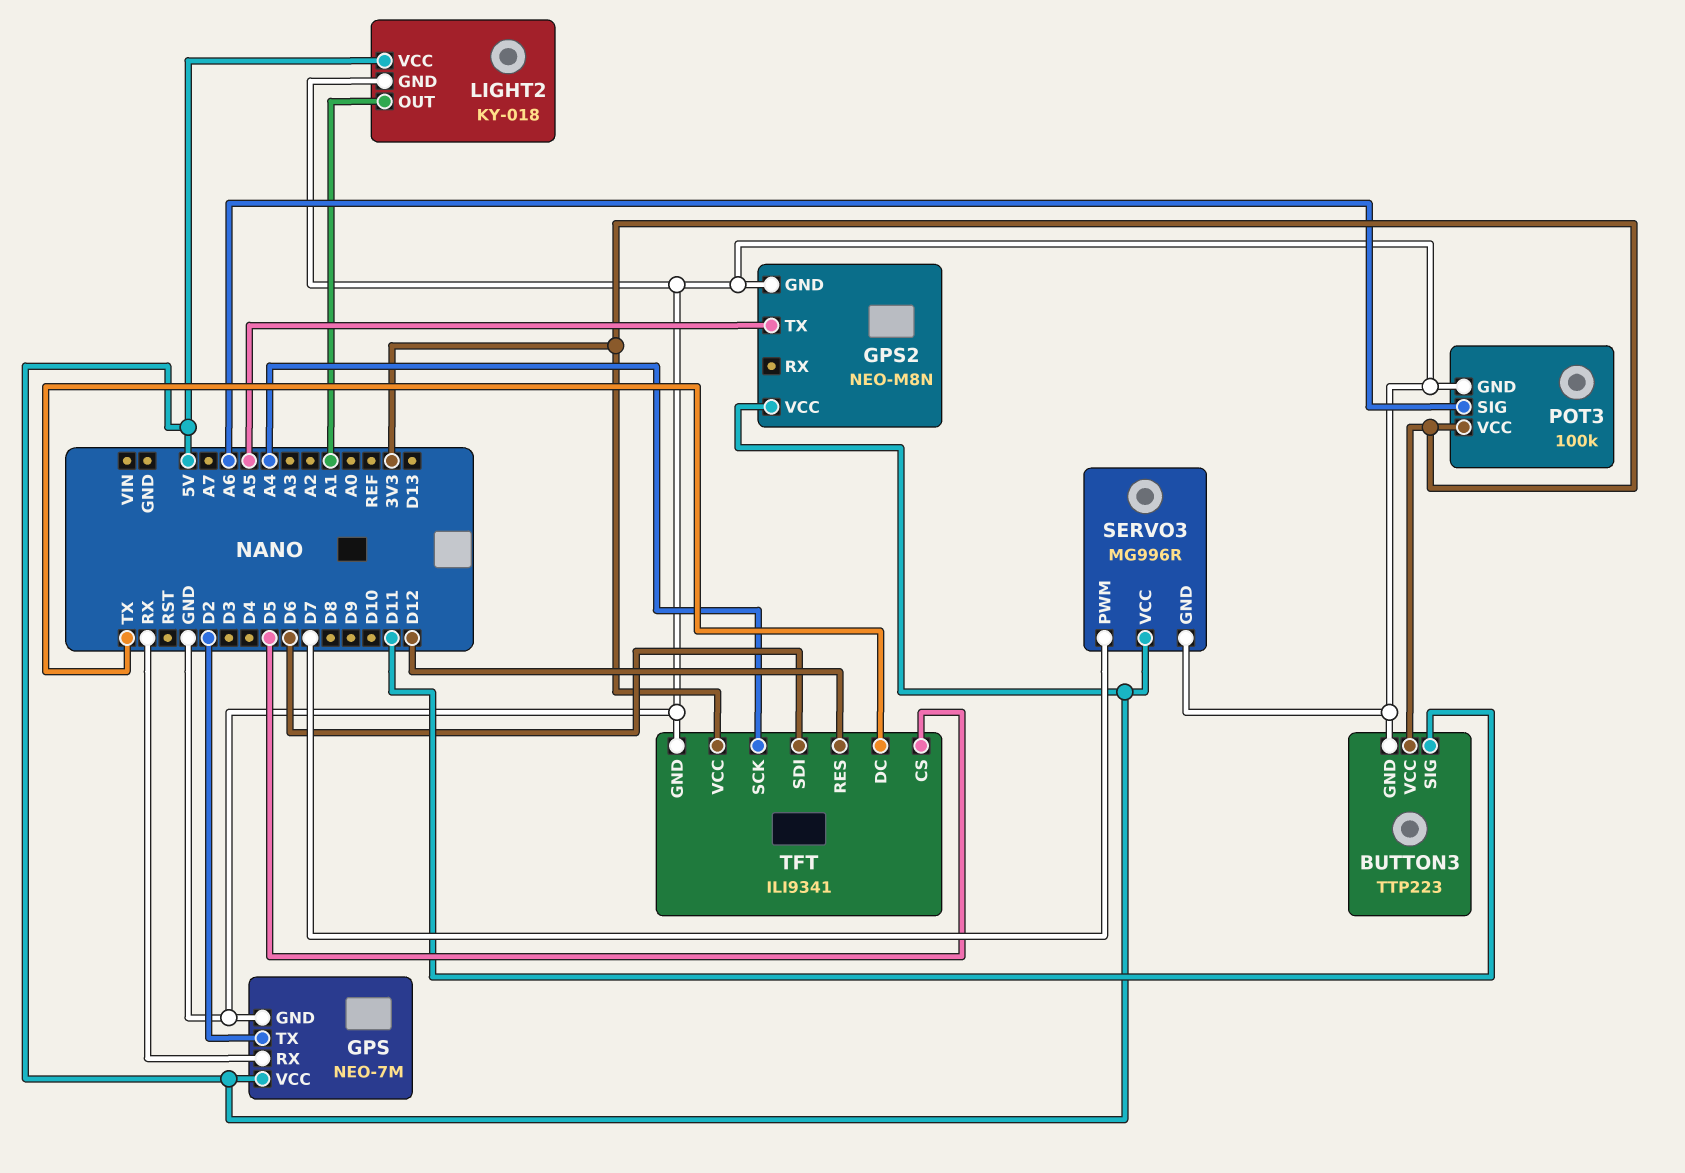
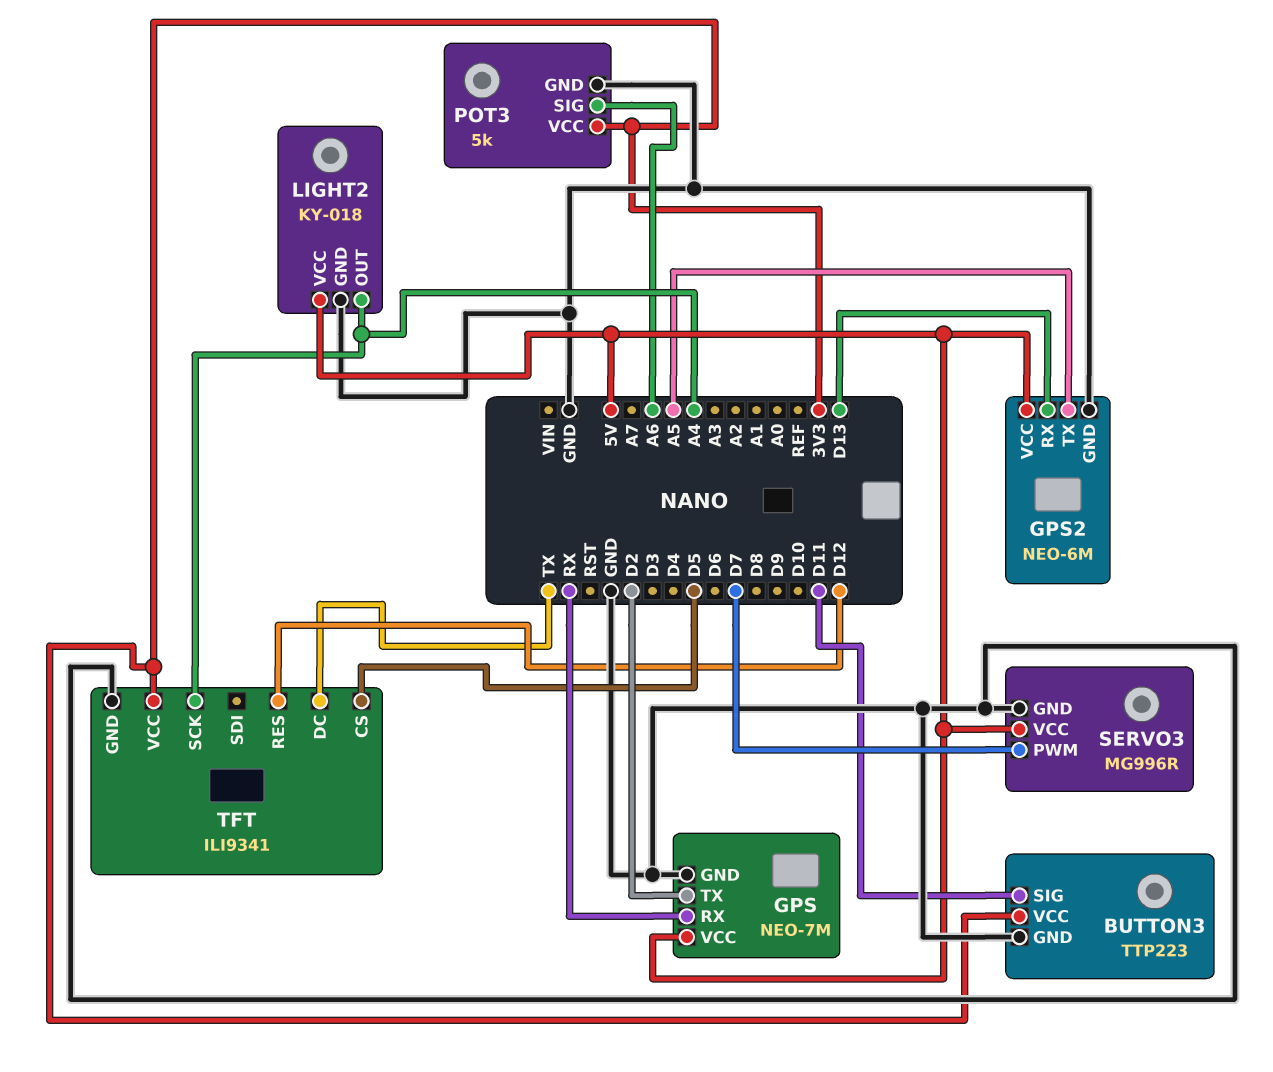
GPS2: NEO-M8N -> NEO-6M
GPS2 pin RX: none -> D13
LIGHT2 pin OUT: A1 -> A4
POT3: 100k -> 5k
TFT pin SDI: D6 -> none

